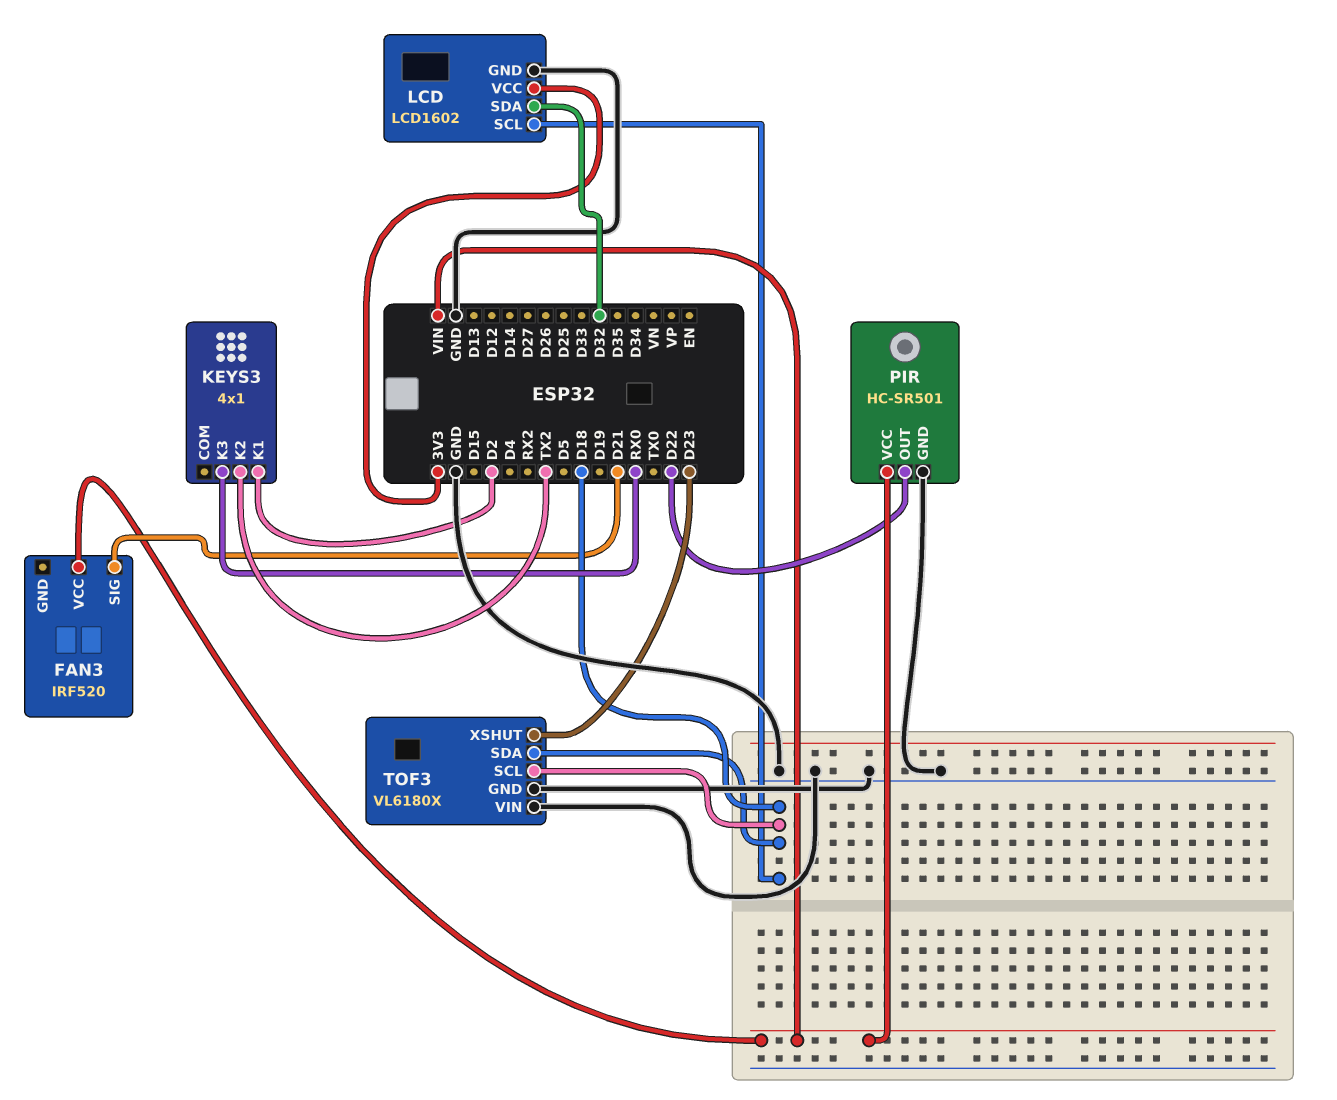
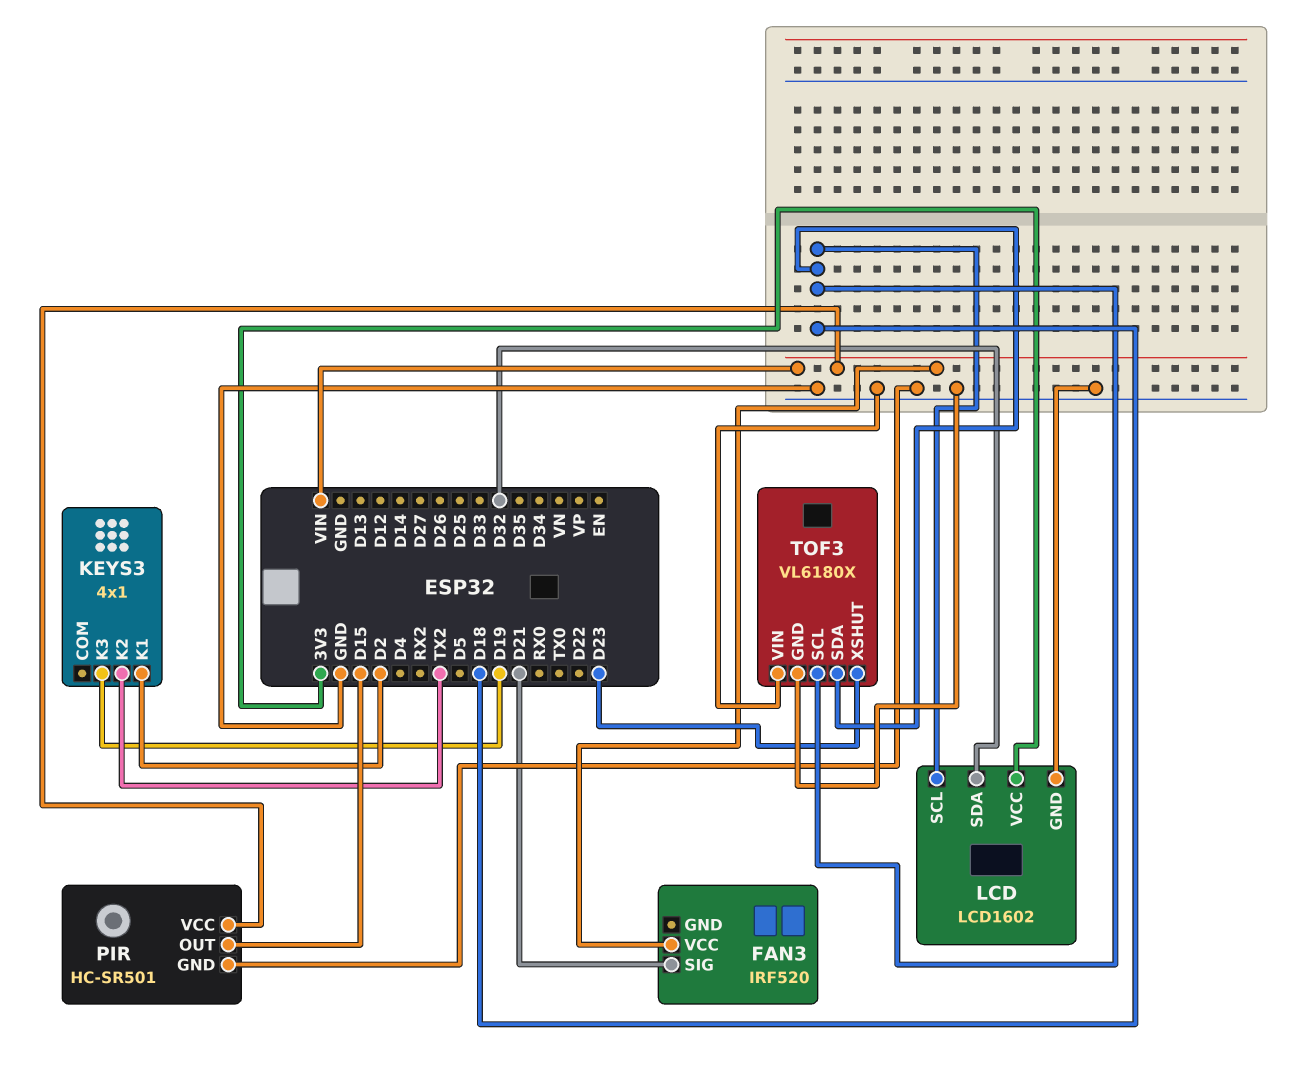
KEYS3 pin K3: RX0 -> D19
PIR pin OUT: D22 -> D15

